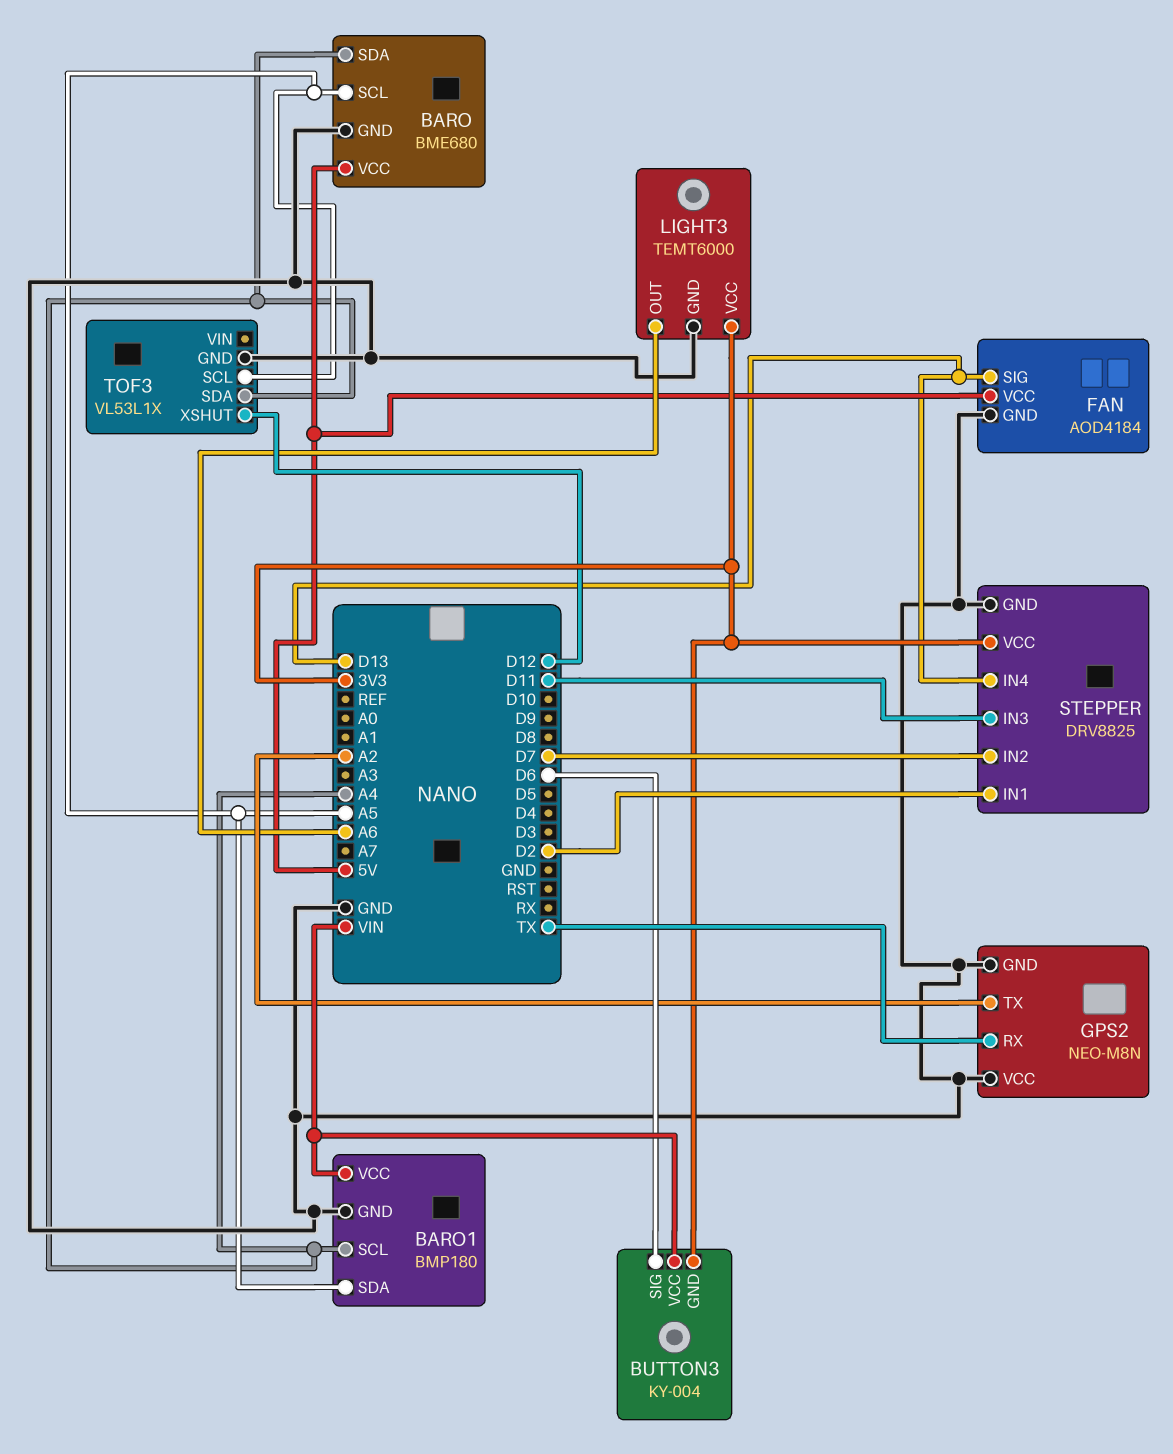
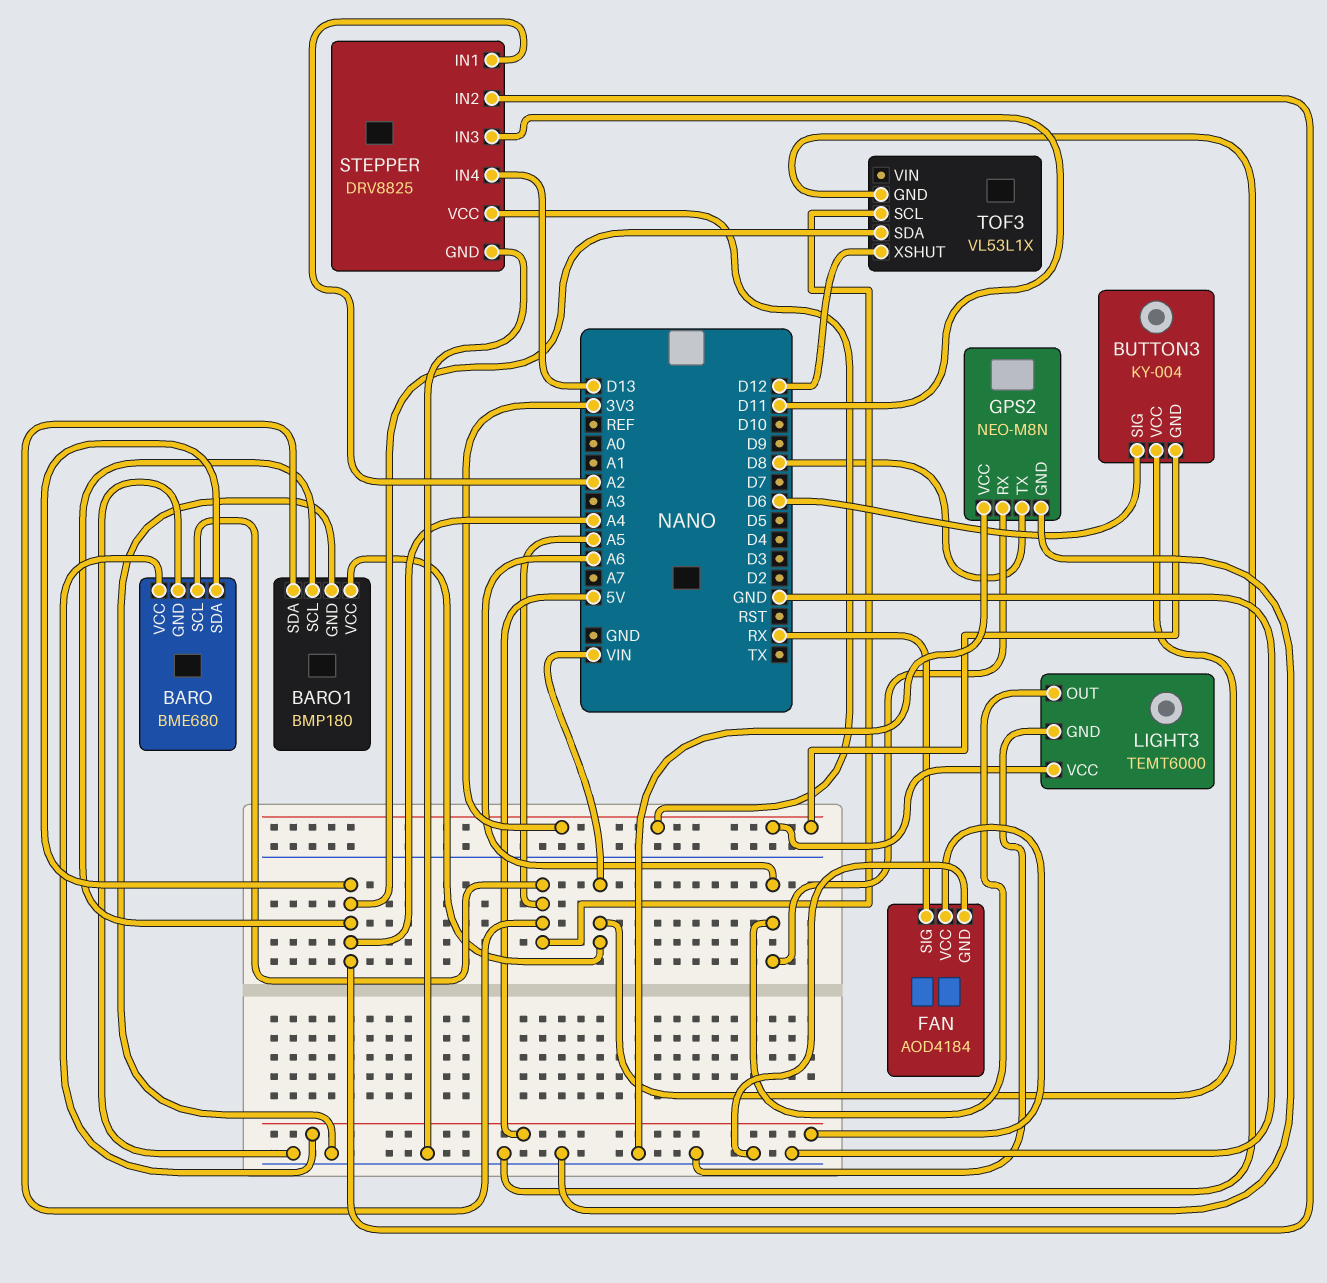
FAN pin SIG: D13 -> RX
GPS2 pin RX: TX -> A6
GPS2 pin TX: A2 -> D8
STEPPER pin IN1: D2 -> A2
STEPPER pin IN2: D7 -> A4

